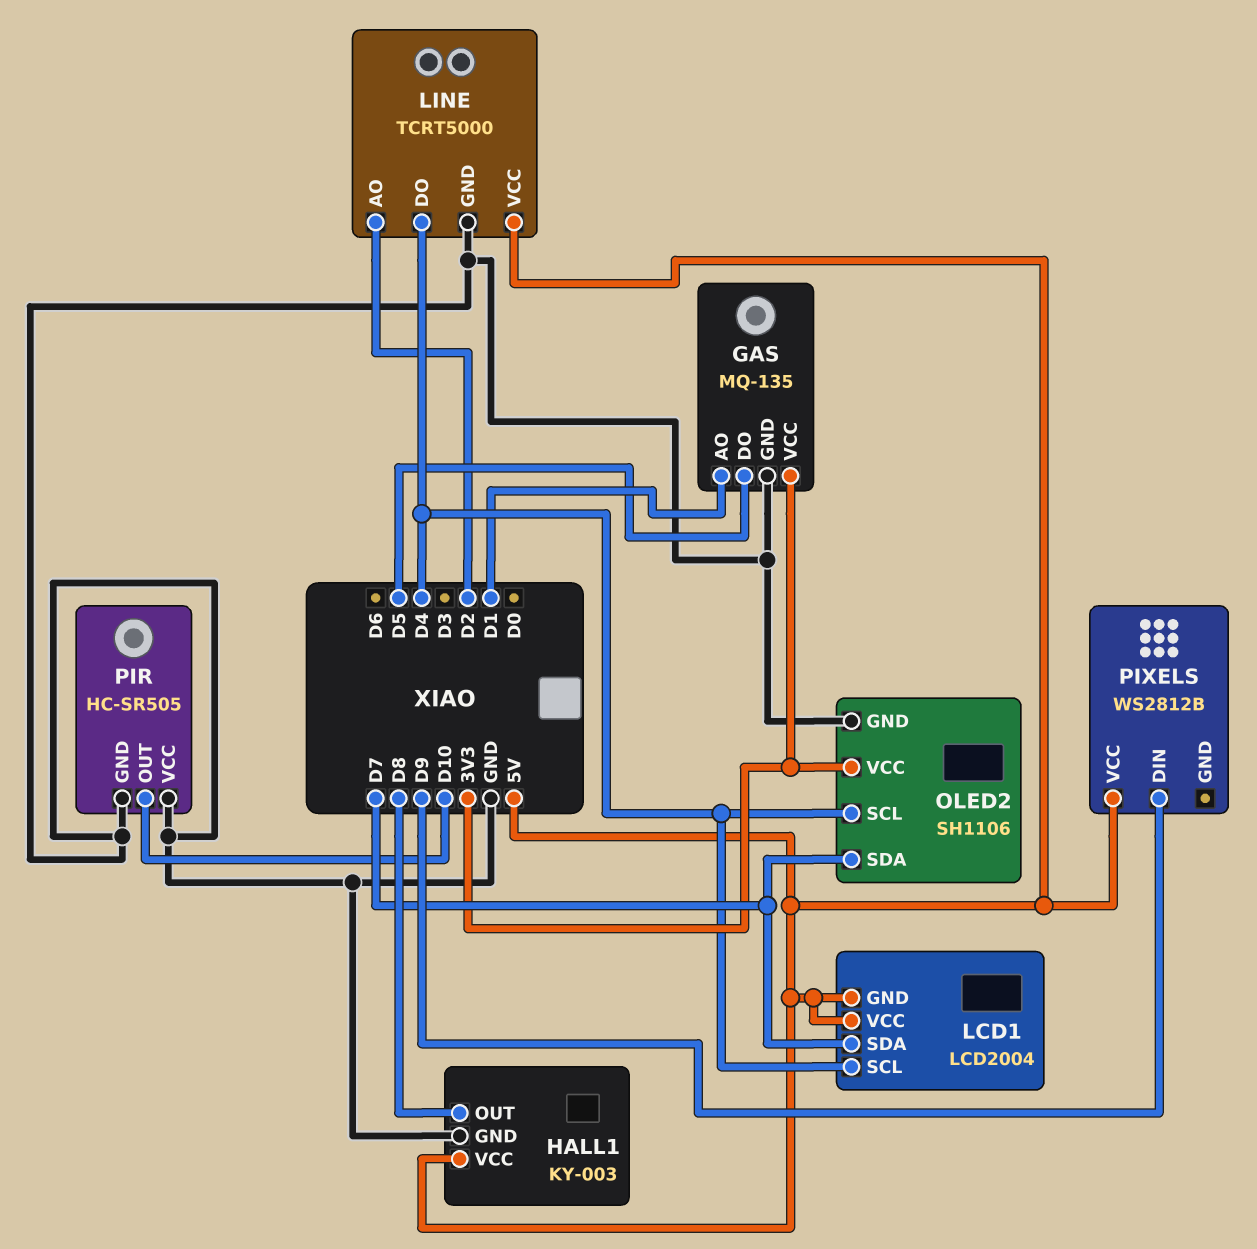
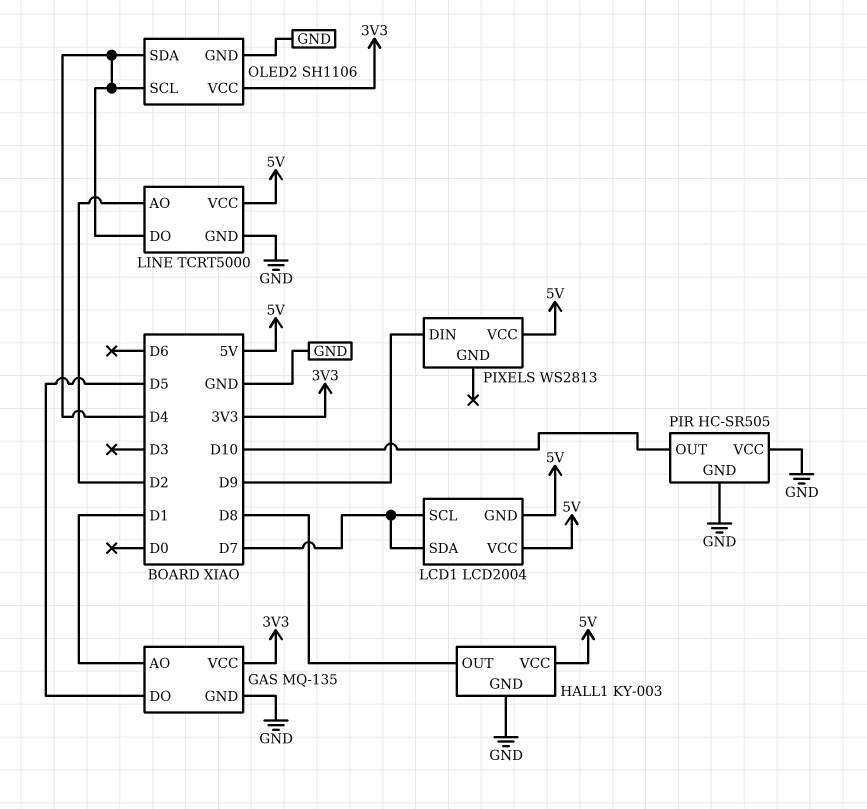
LCD1 pin SCL: D4 -> D7
OLED2 pin SDA: D7 -> D4
PIXELS: WS2812B -> WS2813

